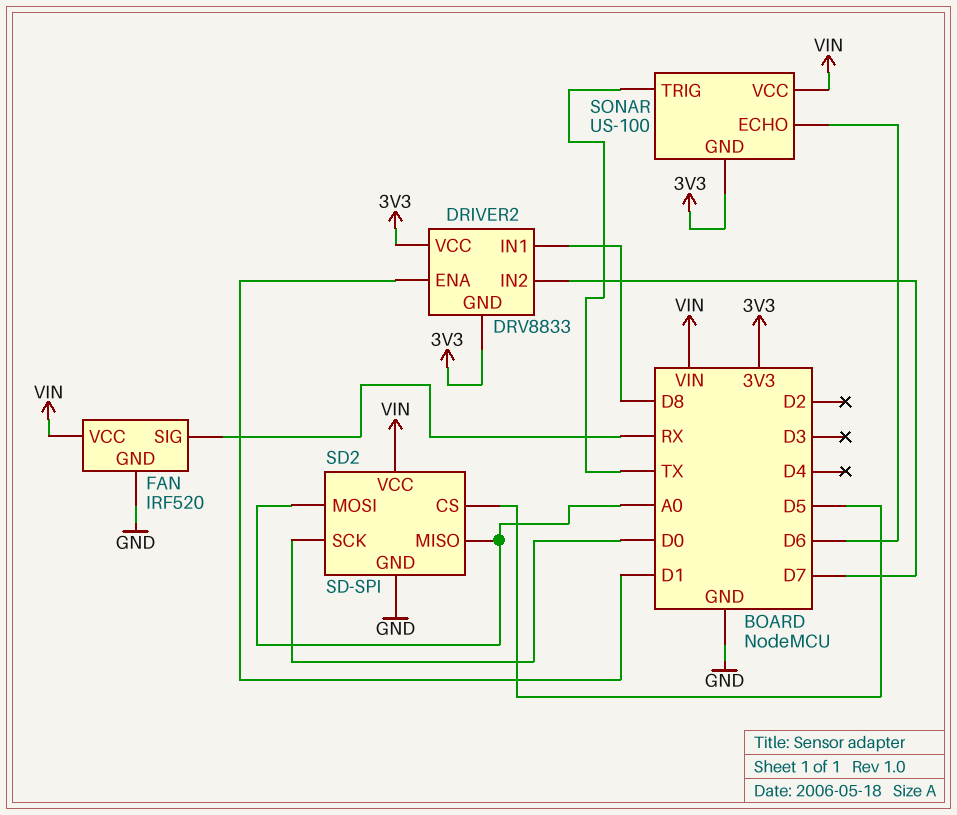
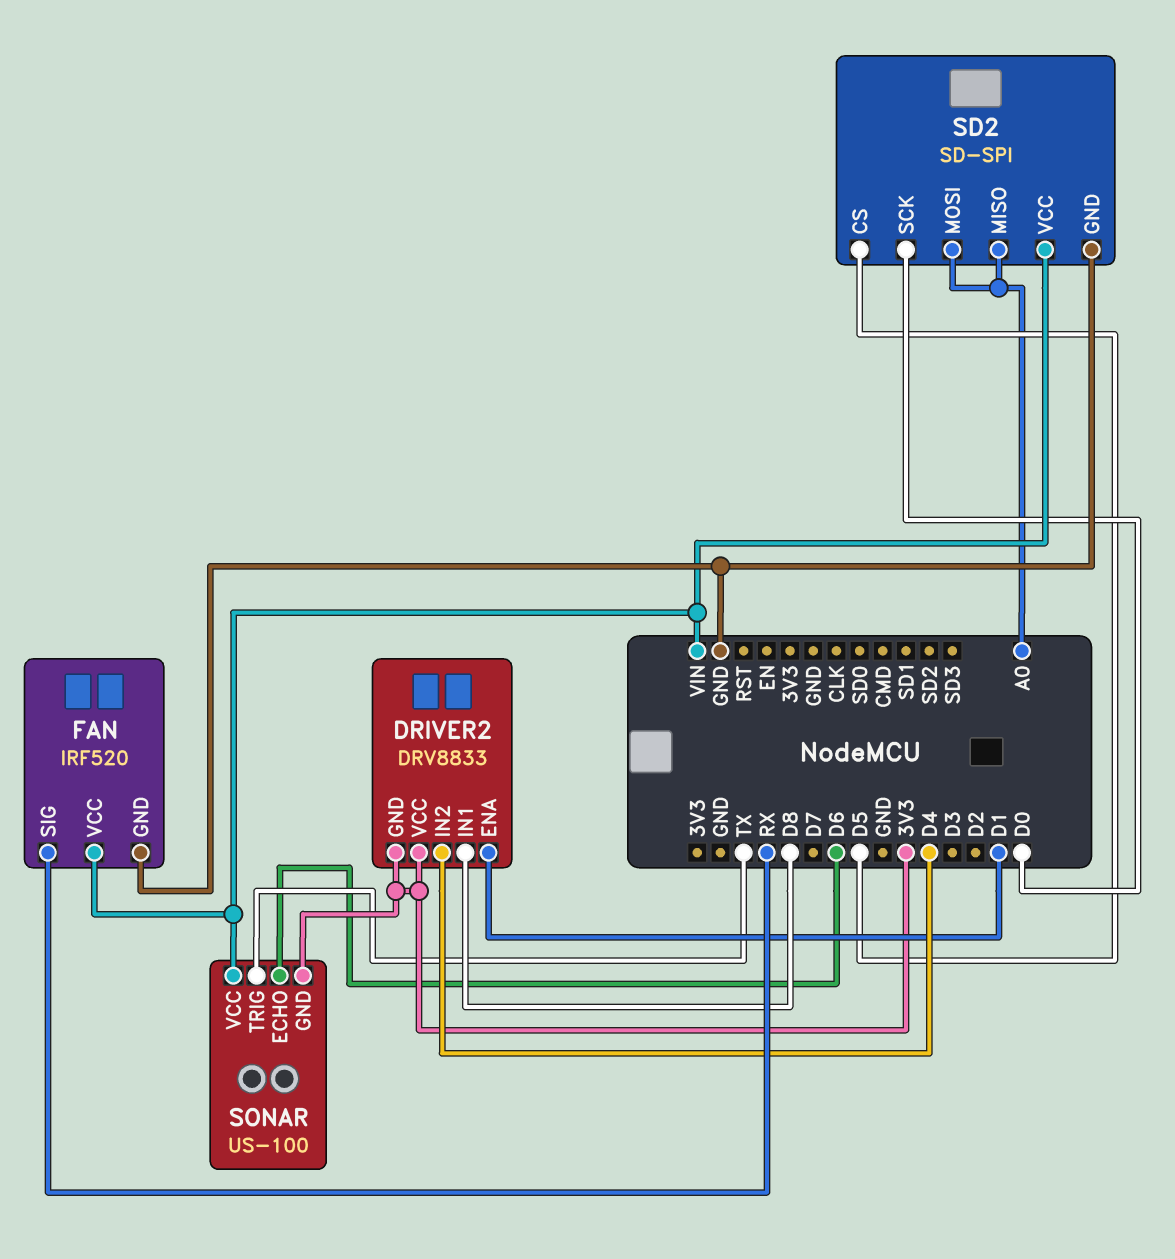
DRIVER2 pin IN2: D7 -> D4

